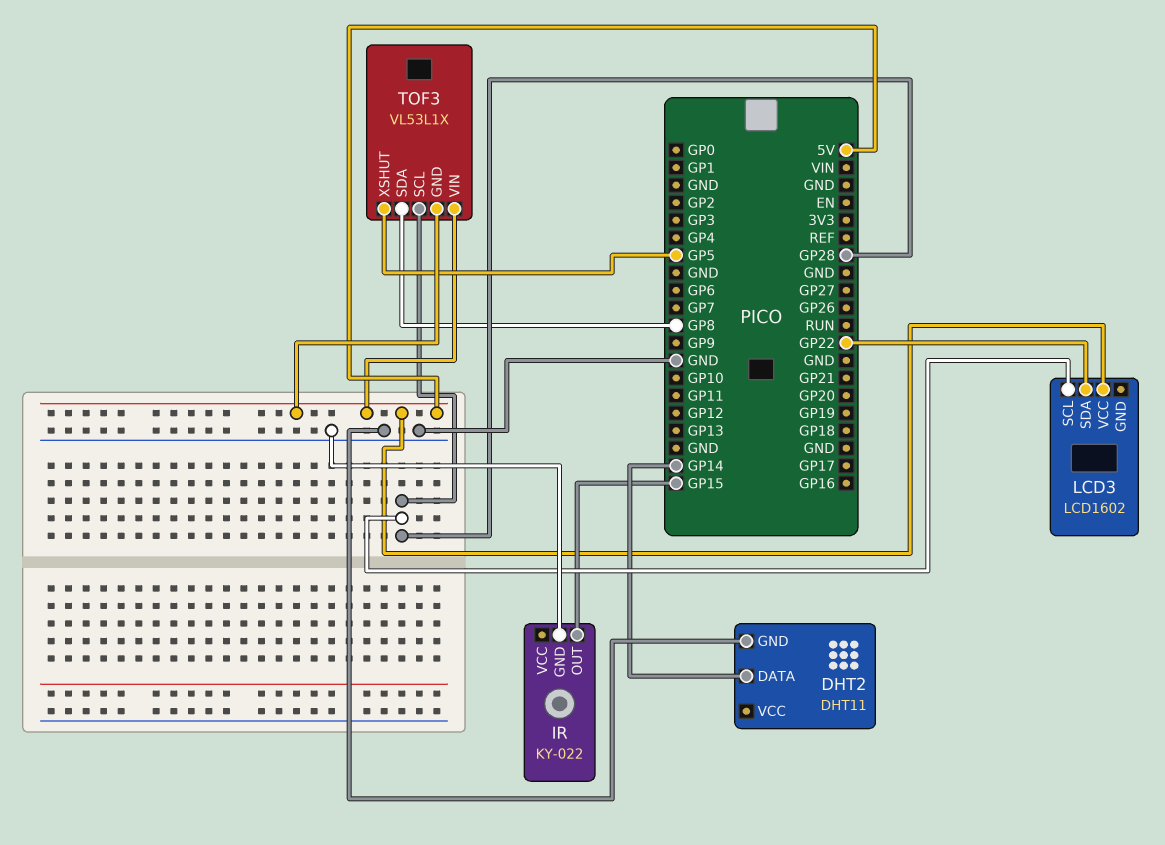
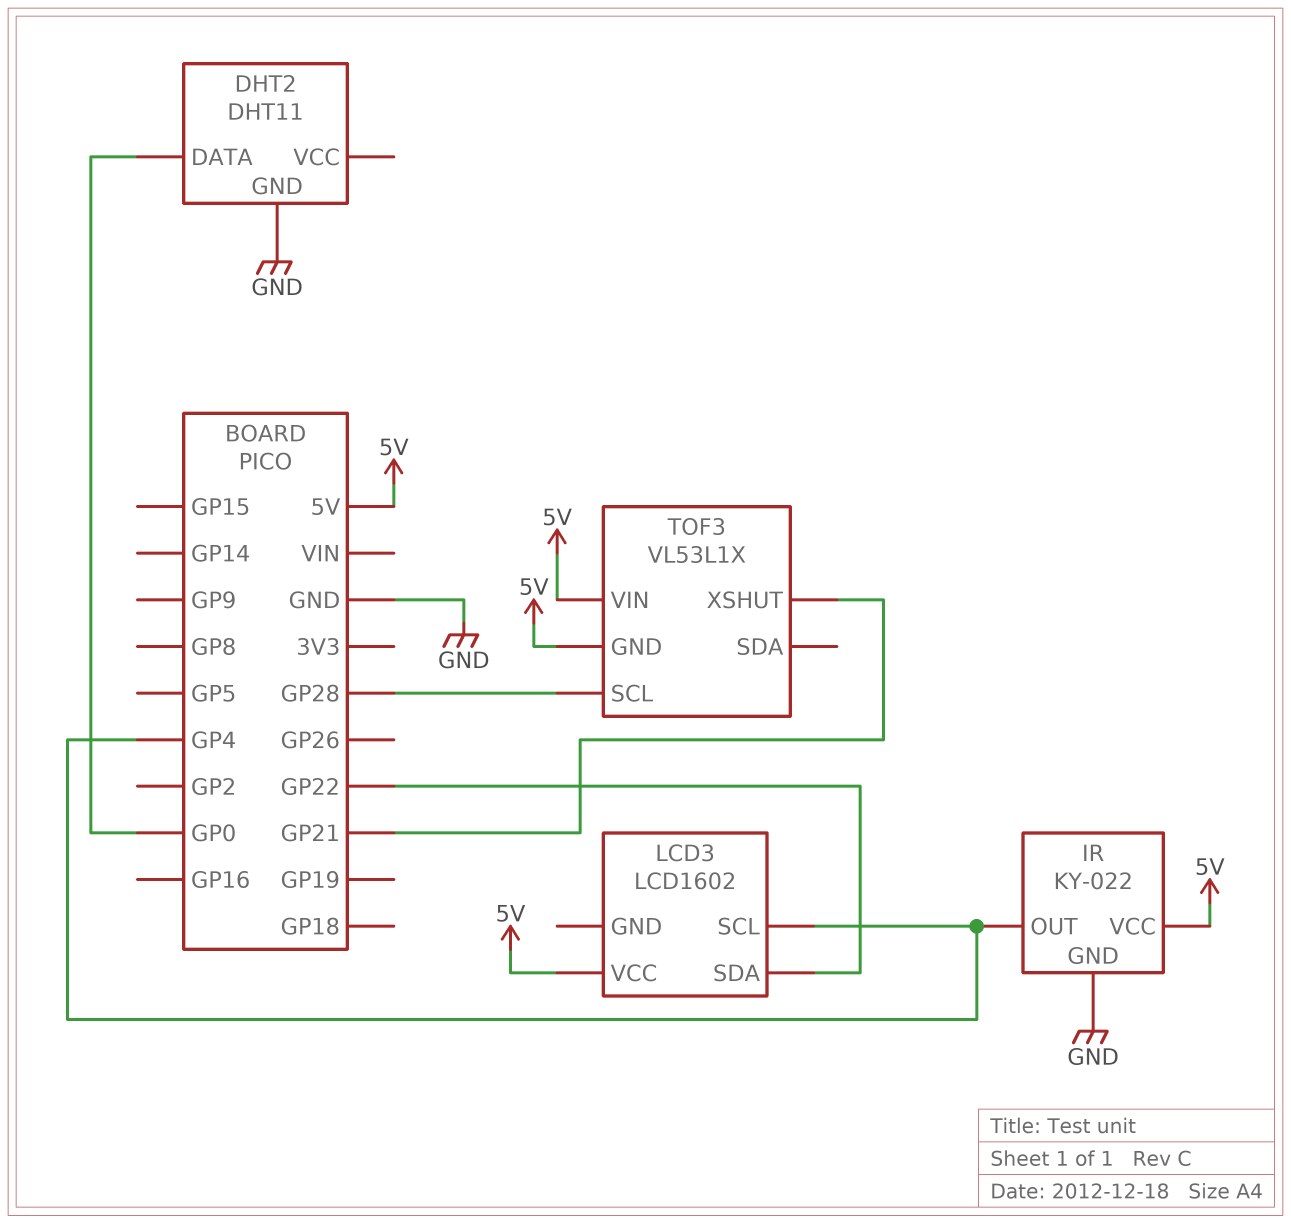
DHT2 pin DATA: GP14 -> GP0
IR pin OUT: GP15 -> GP4
IR pin VCC: none -> 5V
LCD3 pin SCL: GP28 -> GP4
TOF3 pin SDA: GP8 -> none
TOF3 pin XSHUT: GP5 -> GP21

